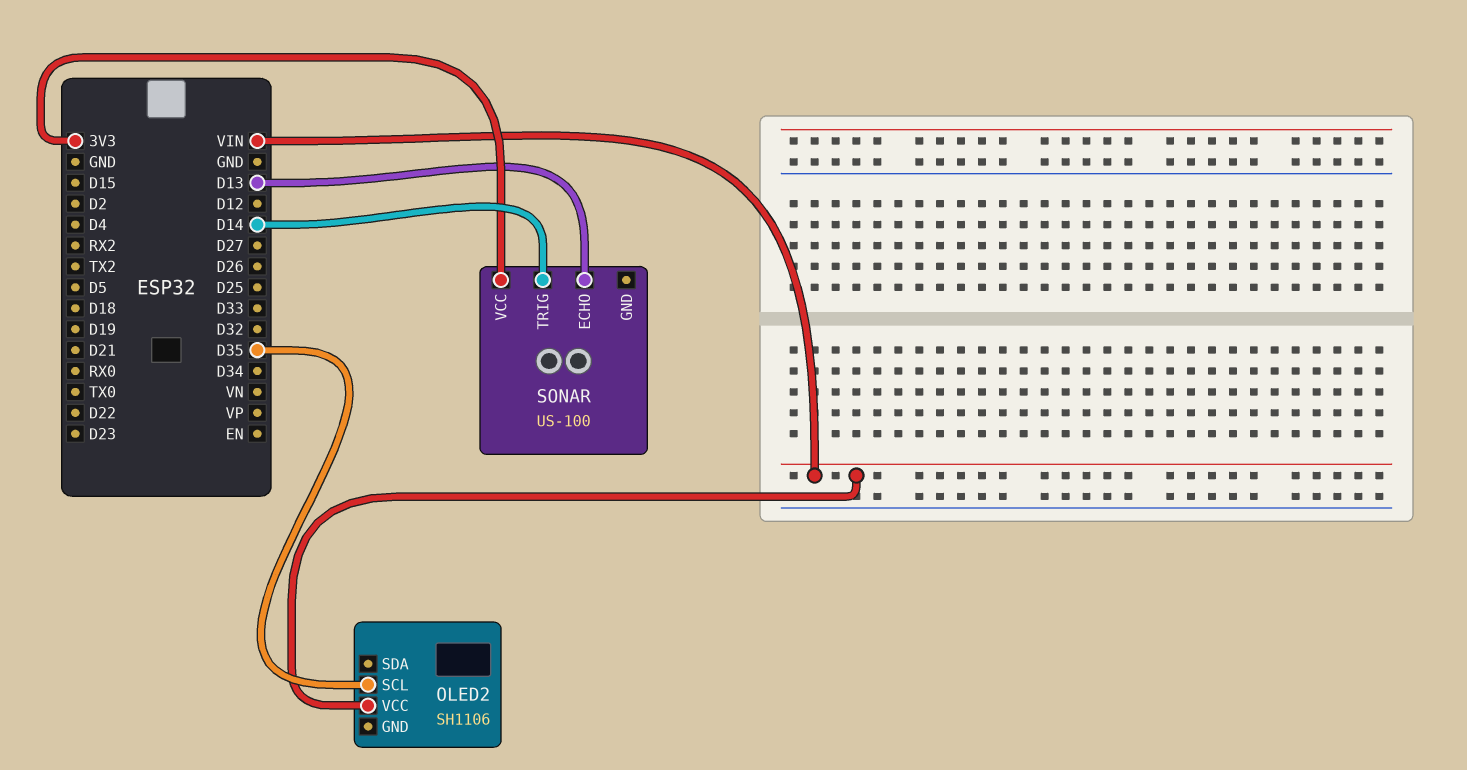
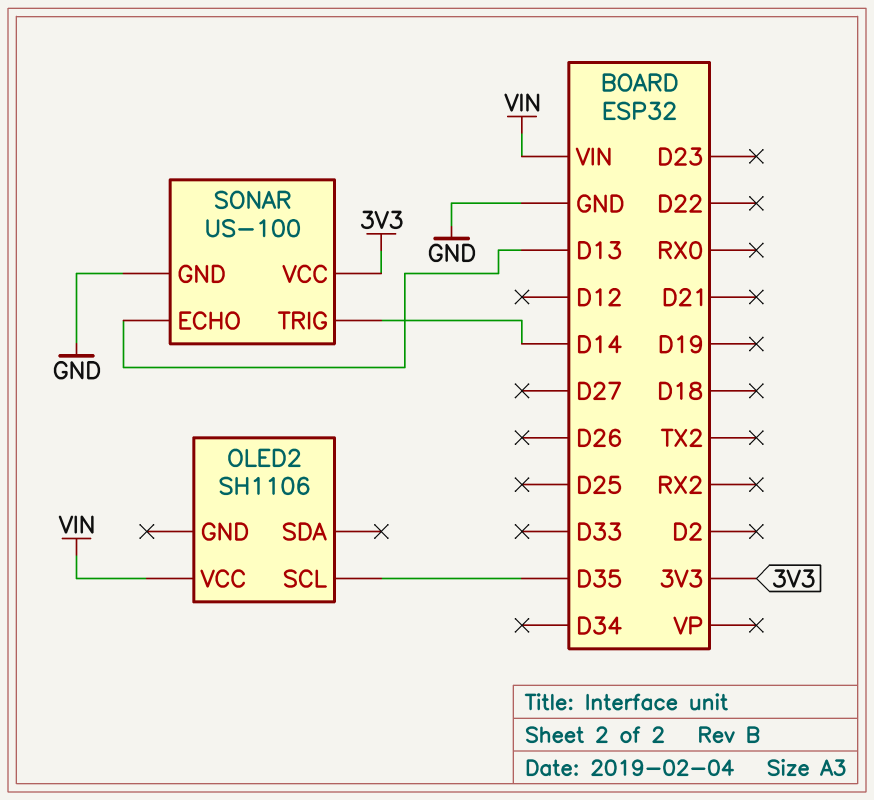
SONAR pin GND: none -> GND

